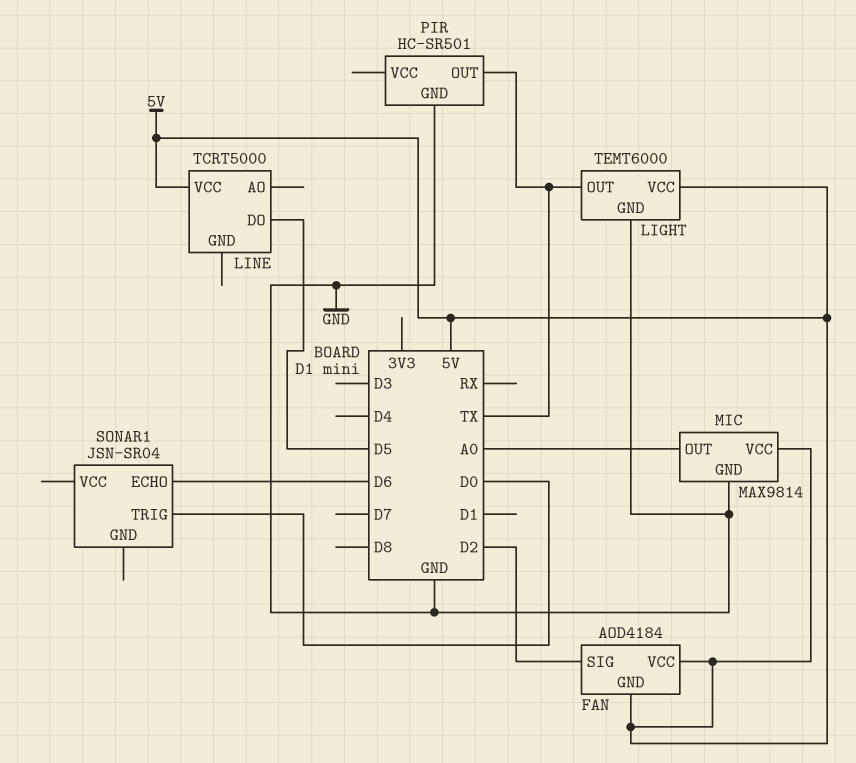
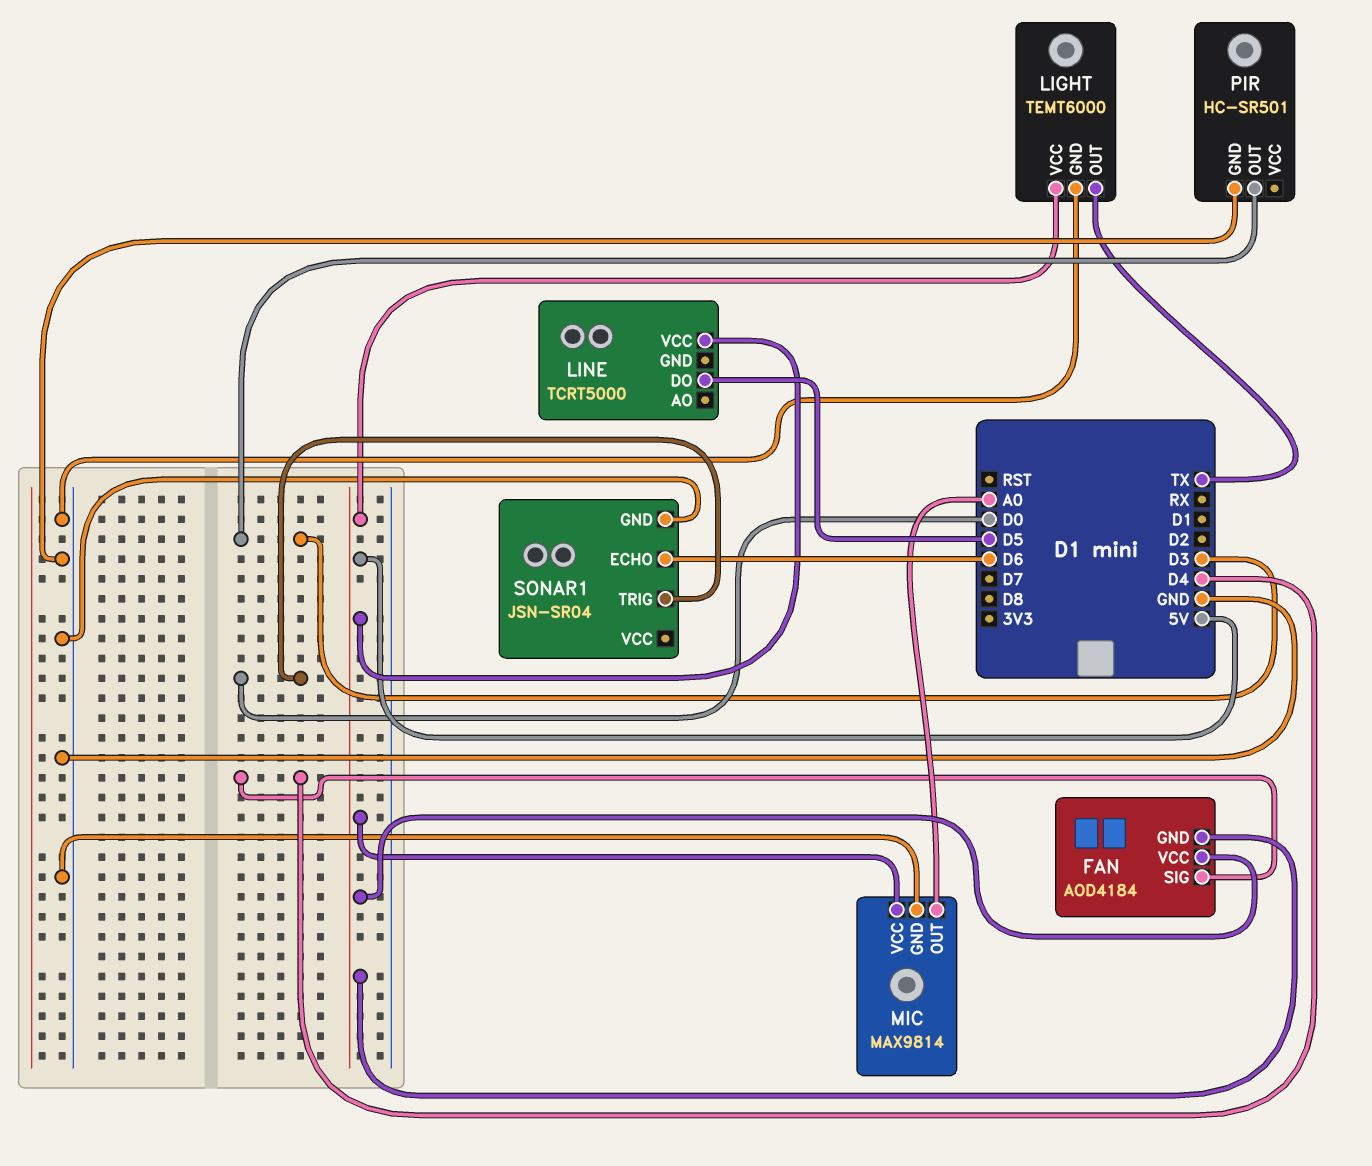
FAN pin SIG: D2 -> D4
PIR pin OUT: TX -> D3
SONAR1 pin GND: none -> GND

